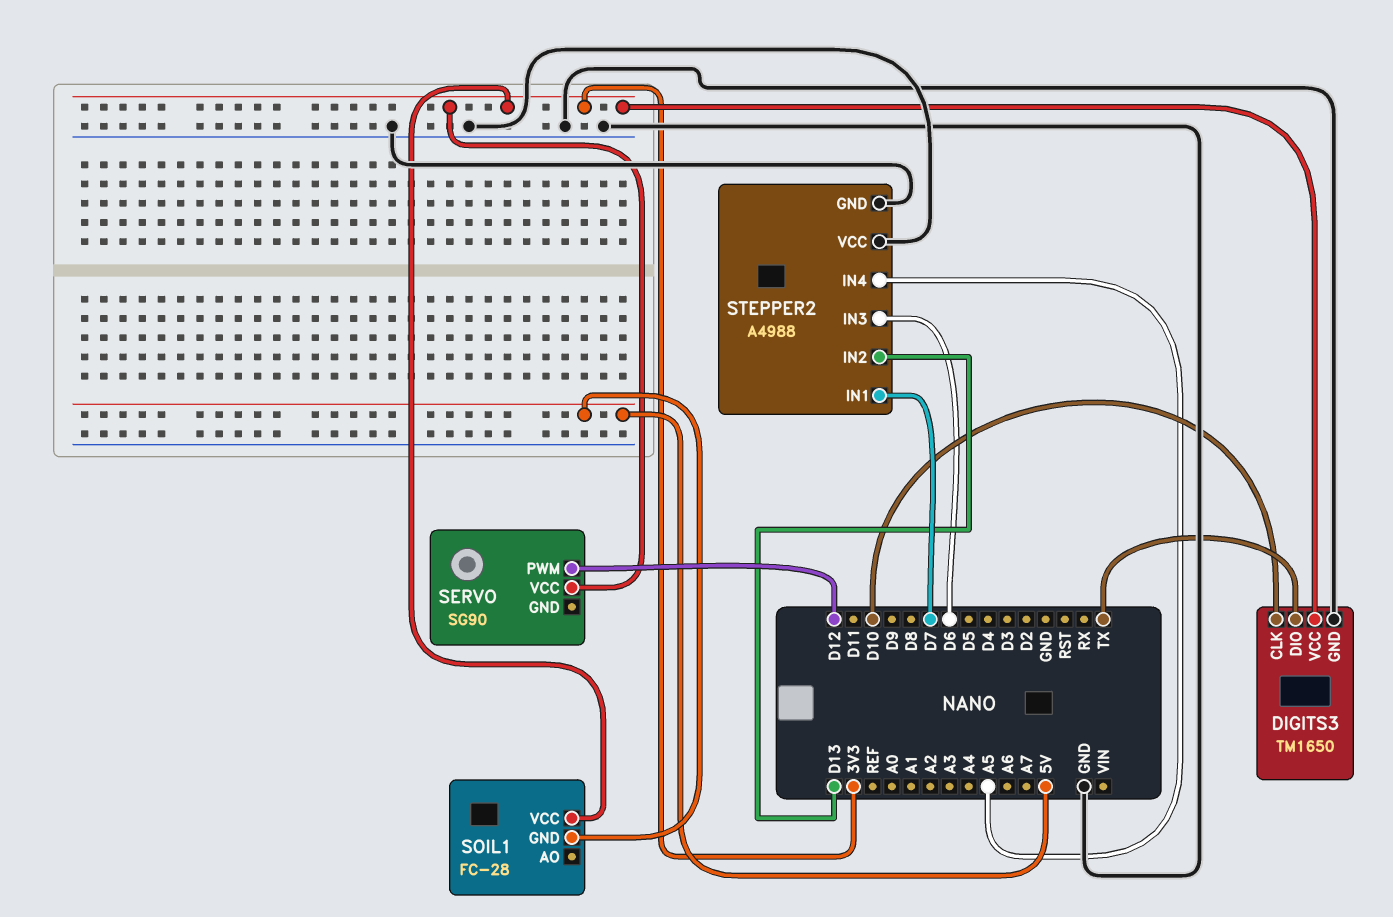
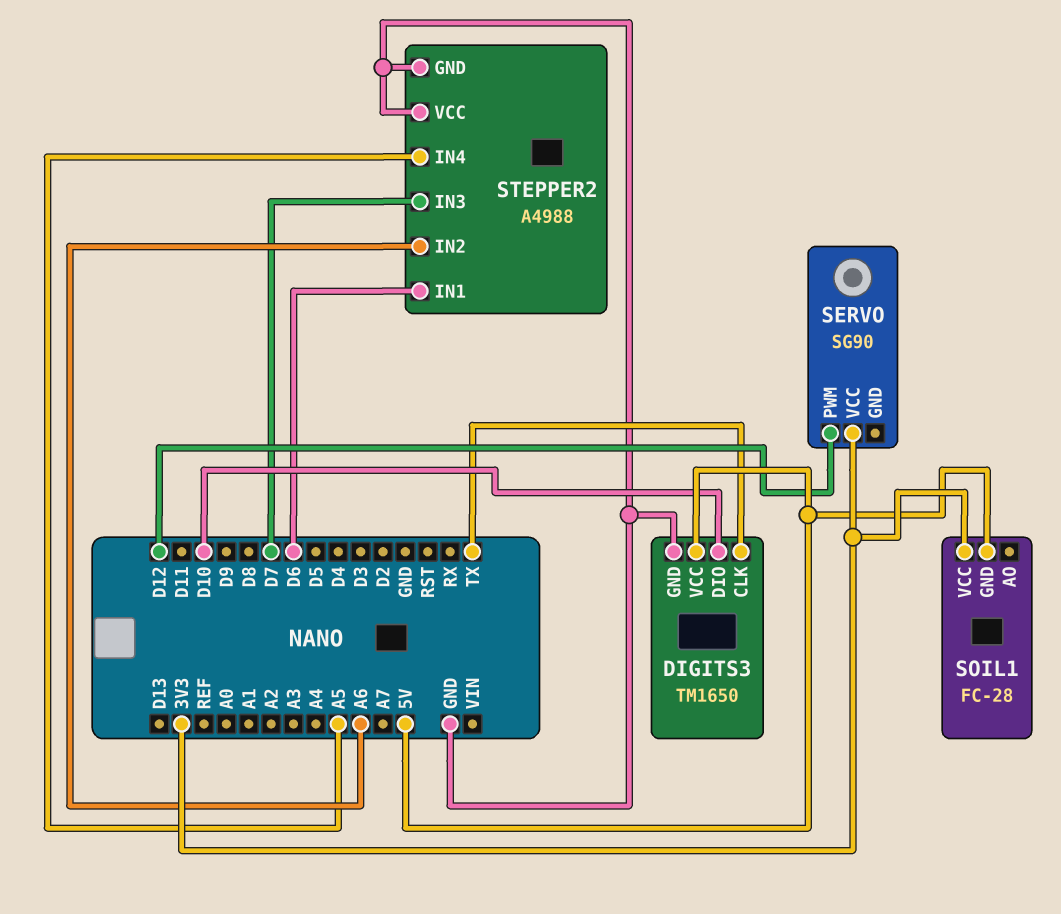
DIGITS3 pin CLK: D10 -> TX
DIGITS3 pin DIO: TX -> D10
DIGITS3 pin VCC: 3V3 -> 5V
STEPPER2 pin IN1: D7 -> D6
STEPPER2 pin IN2: D13 -> A6
STEPPER2 pin IN3: D6 -> D7

